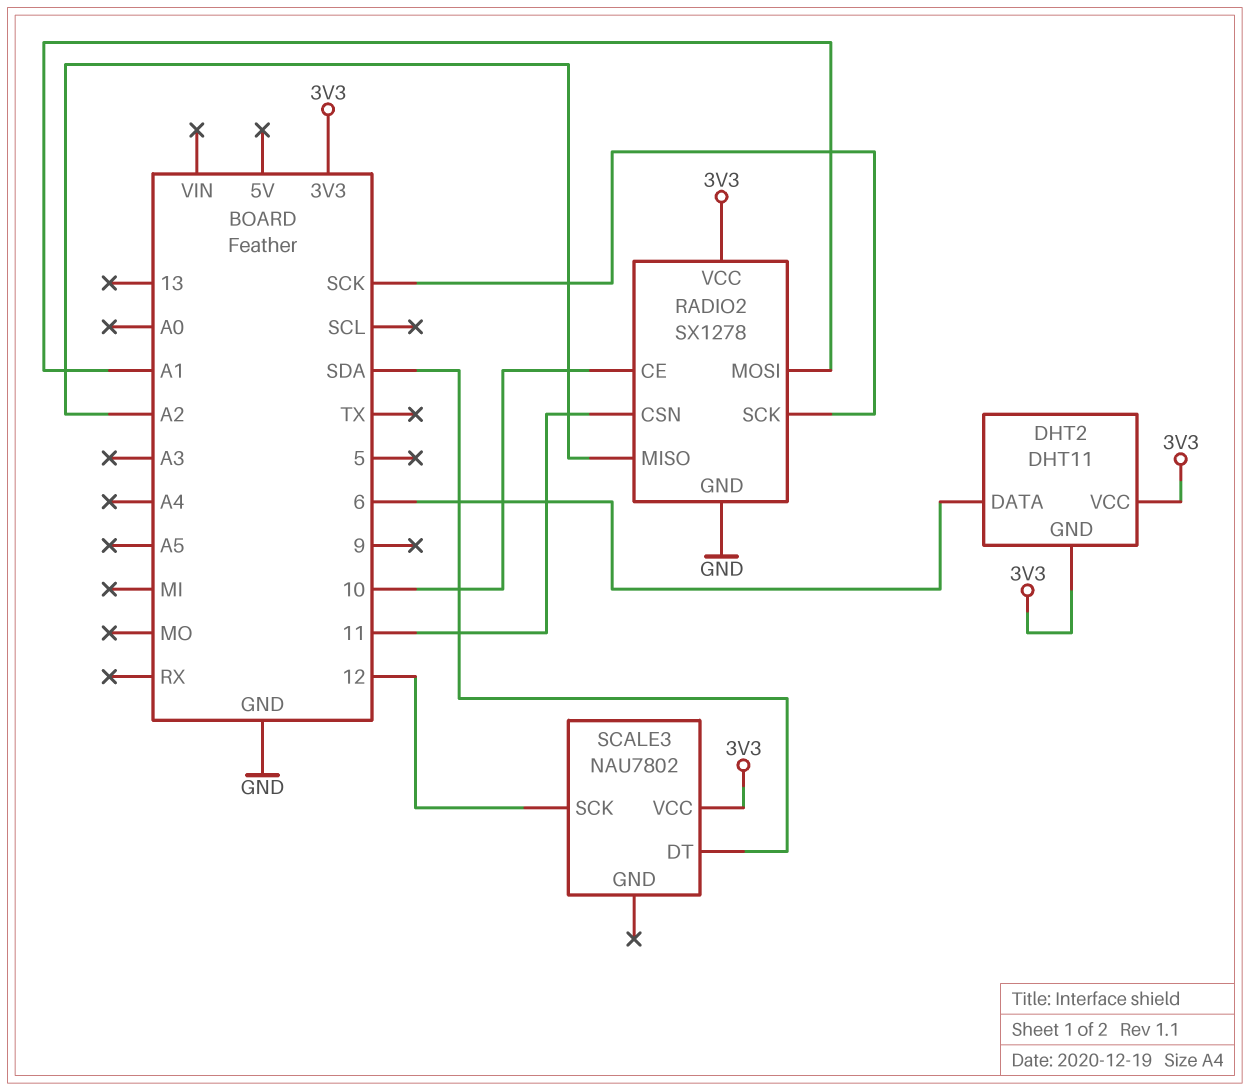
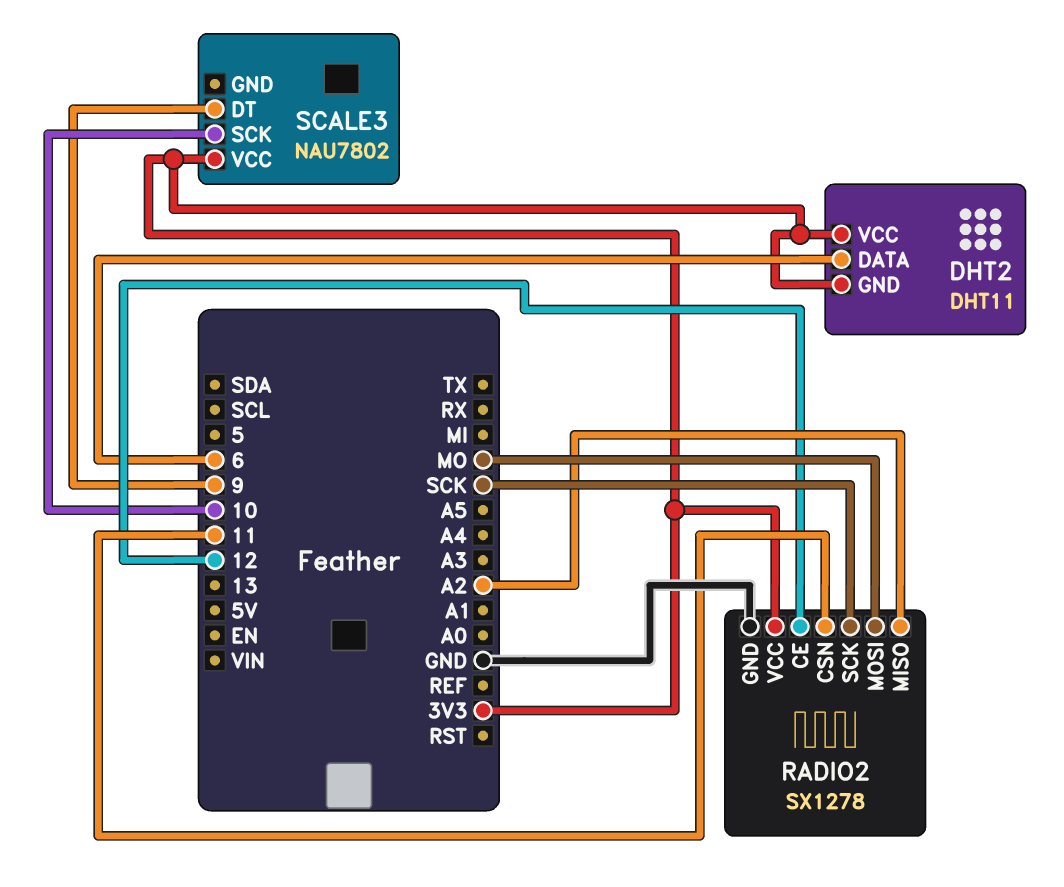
RADIO2 pin CE: 10 -> 12
RADIO2 pin MOSI: A1 -> MO
SCALE3 pin DT: SDA -> 9
SCALE3 pin SCK: 12 -> 10

